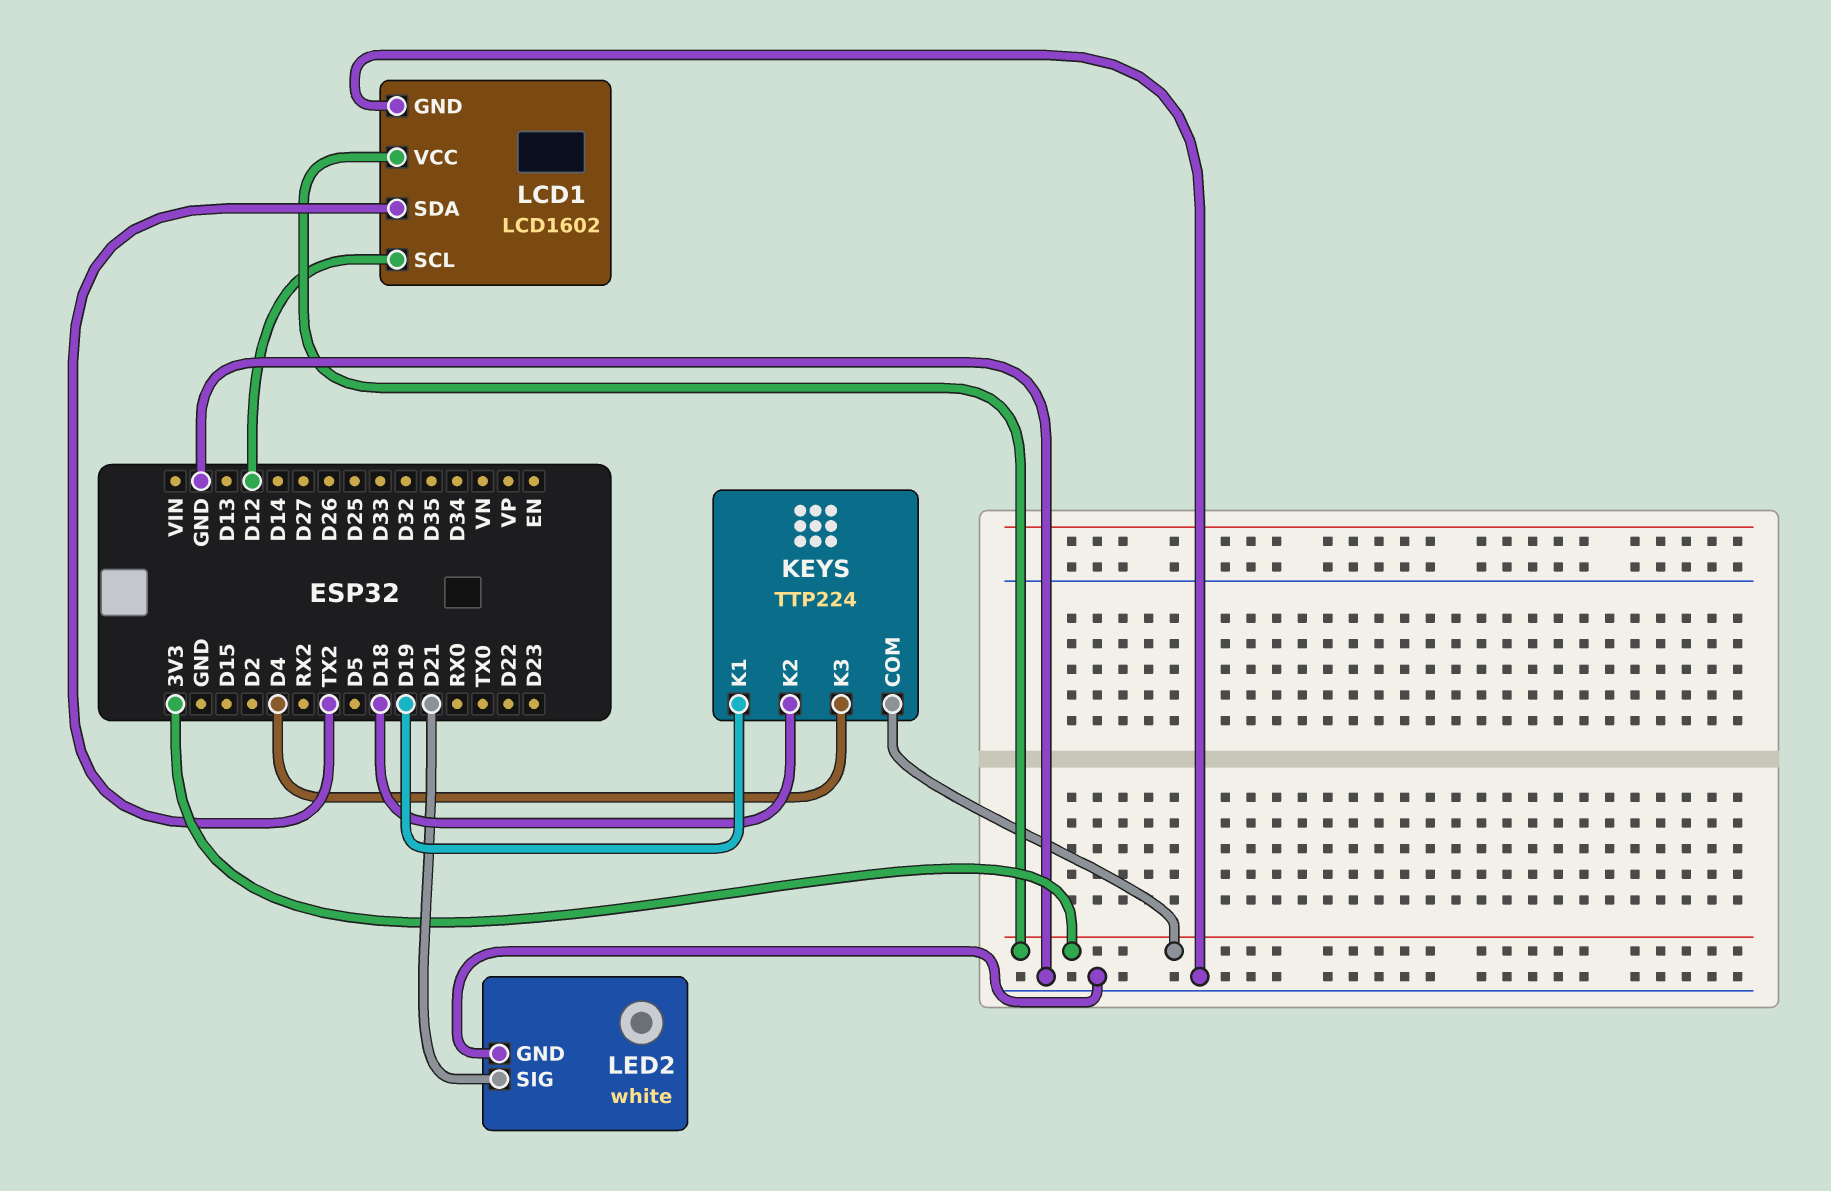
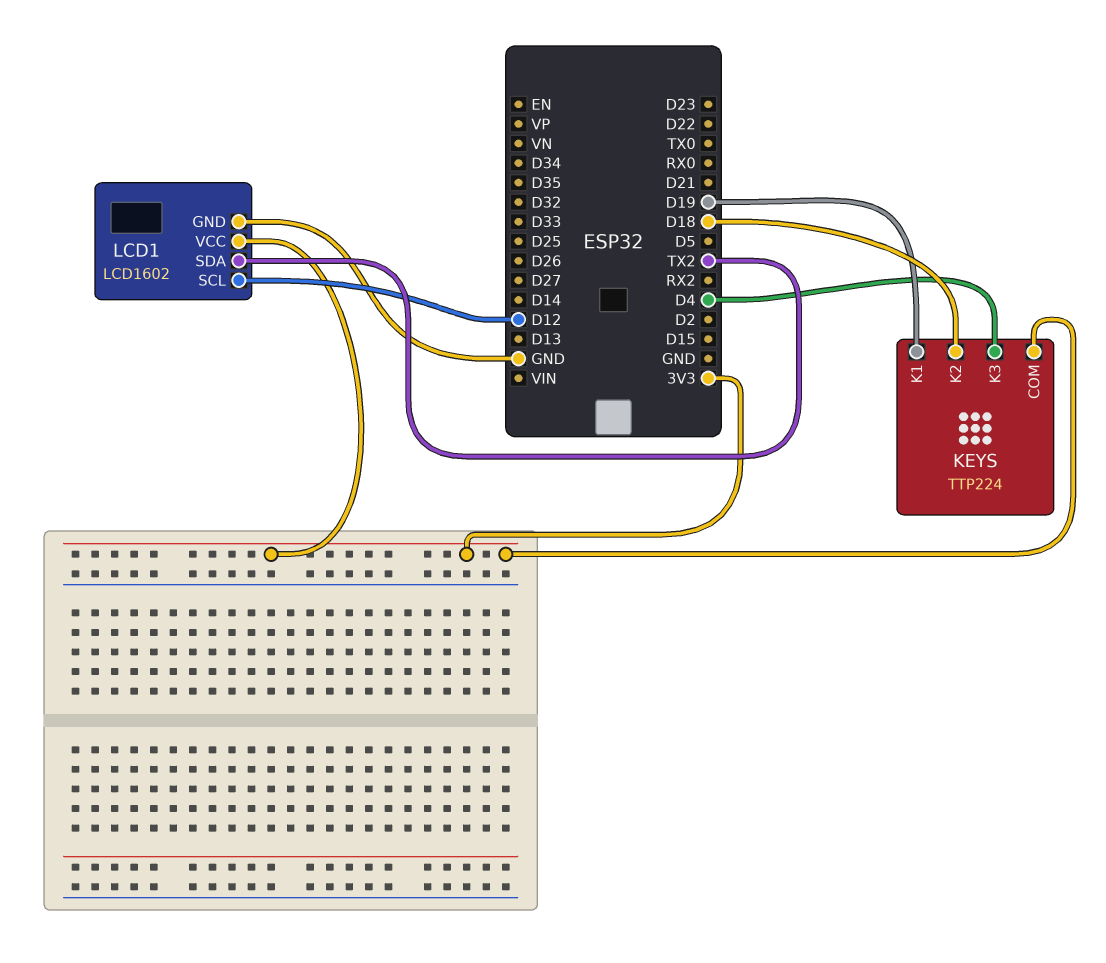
LED2: white -> none
LED2 pin GND: GND -> none
LED2 pin SIG: D21 -> none

